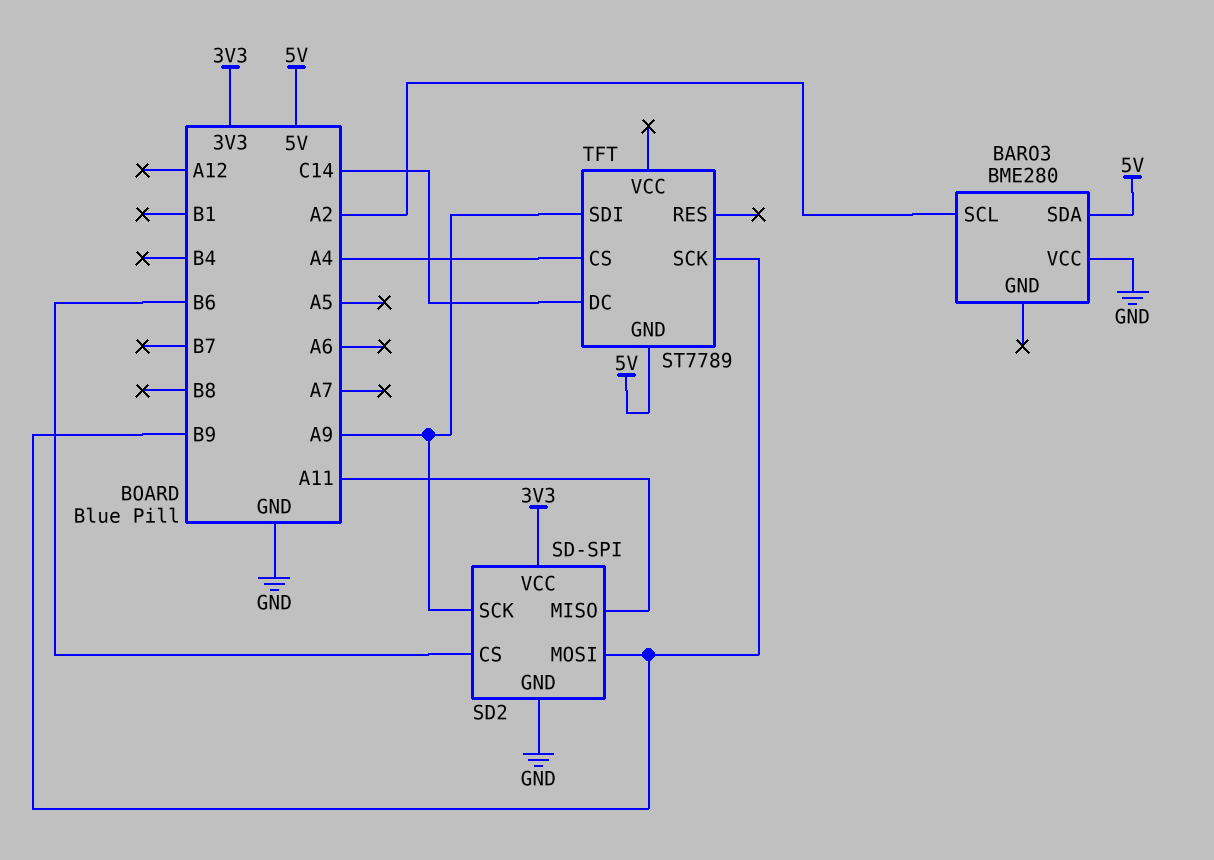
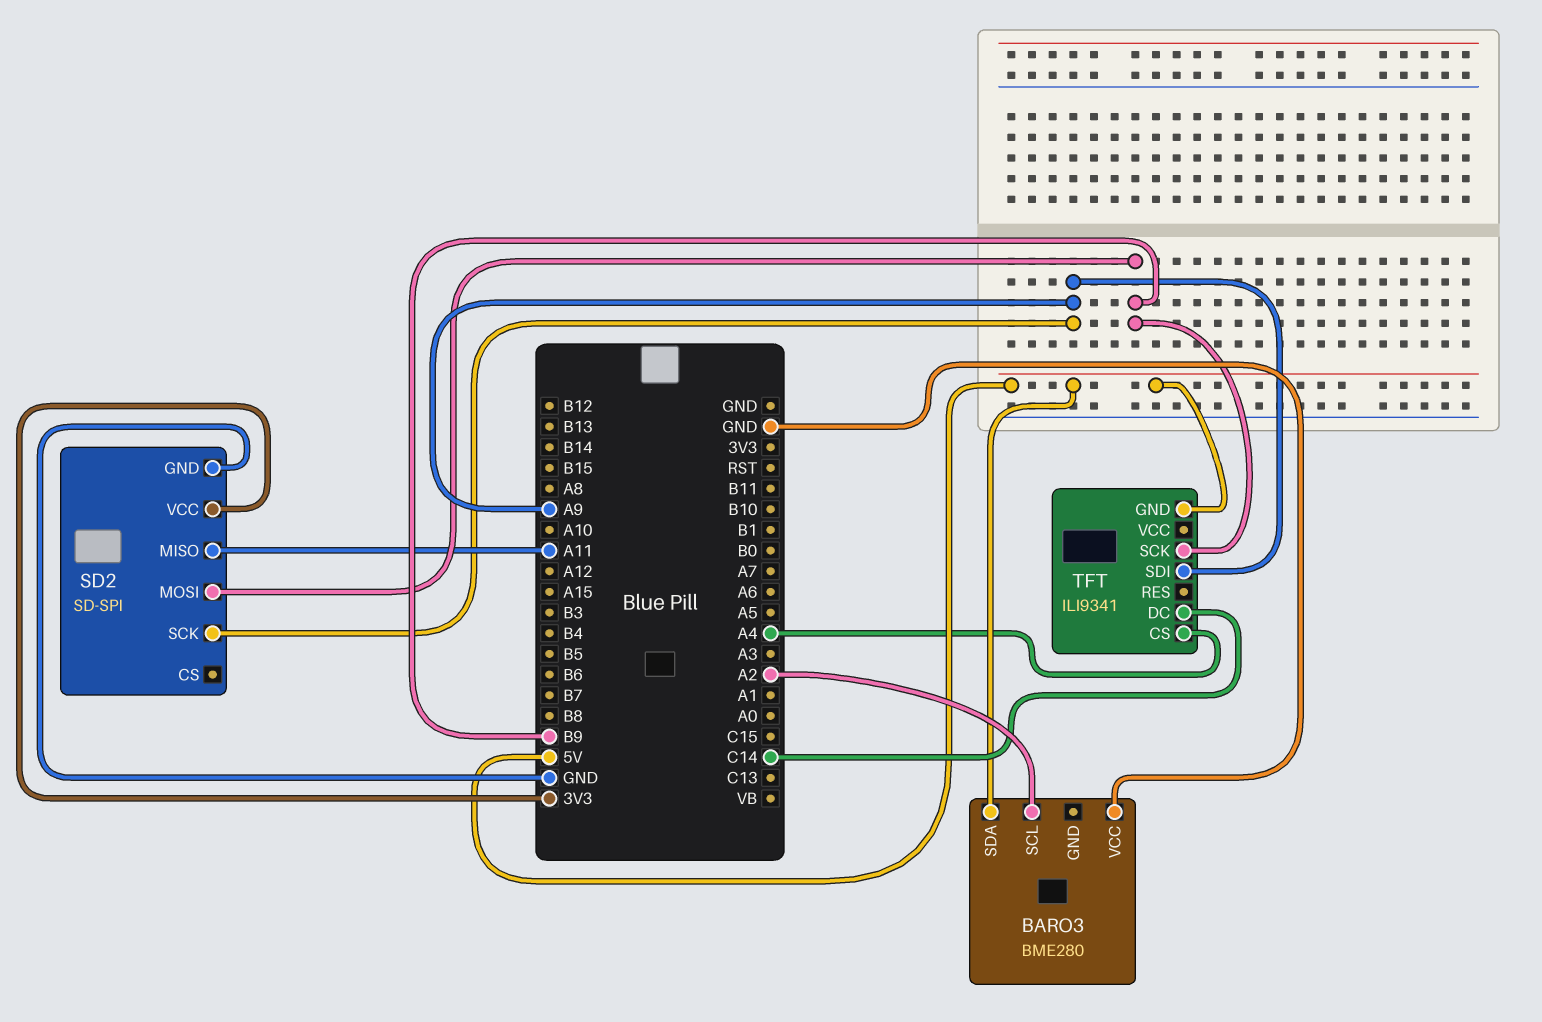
SD2 pin CS: B6 -> none
TFT: ST7789 -> ILI9341

